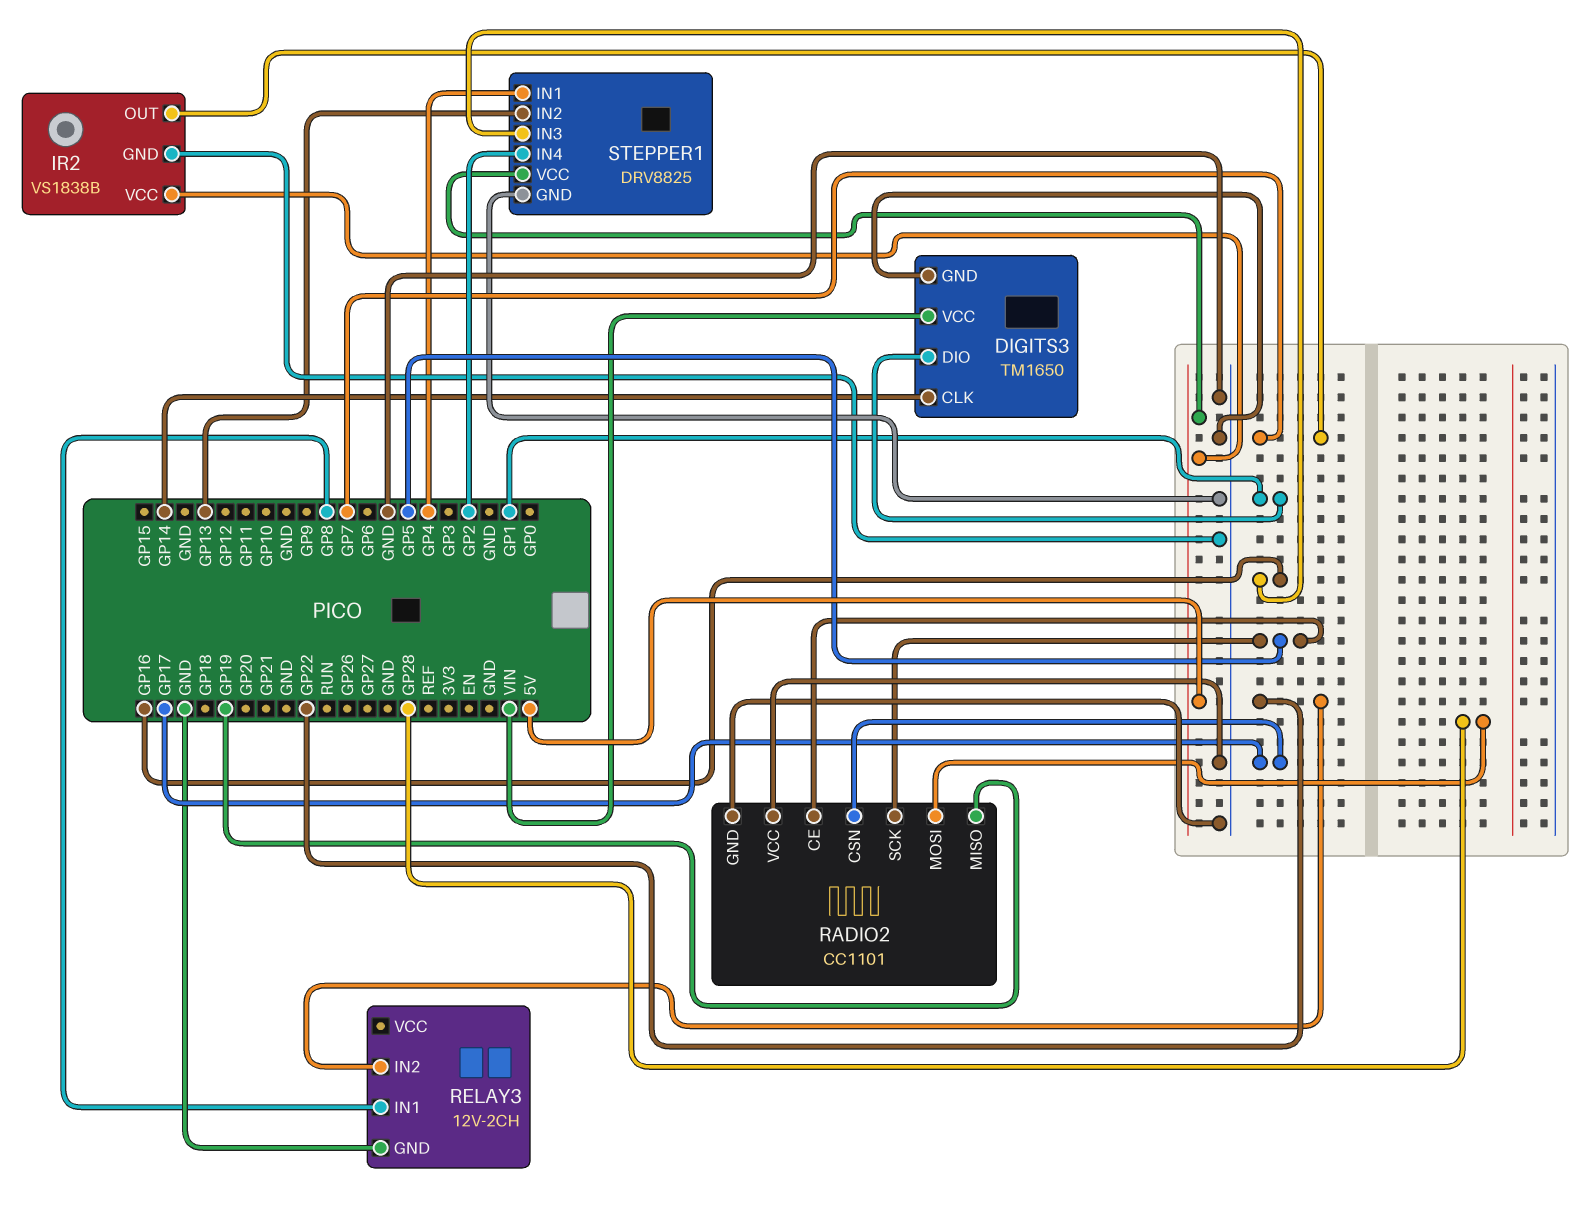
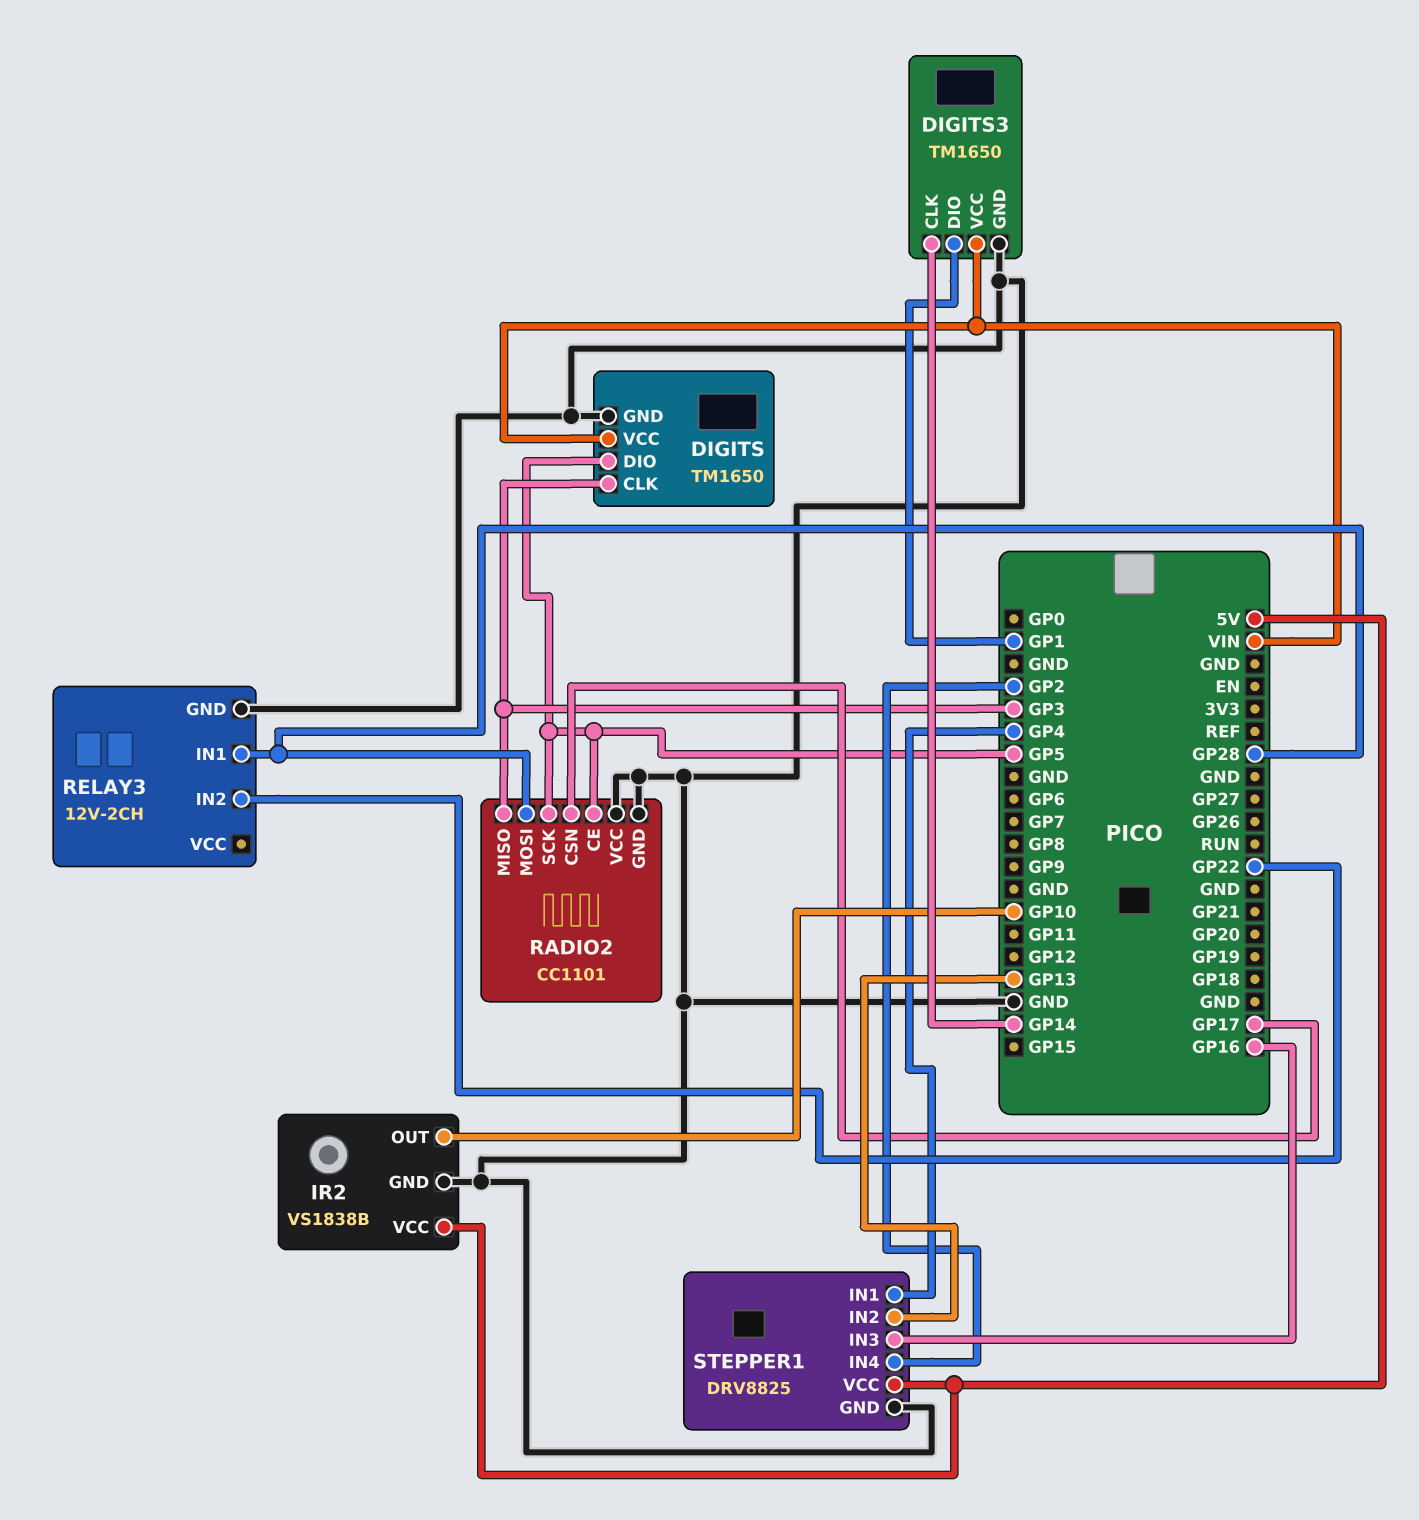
DIGITS: none -> TM1650
DIGITS pin CLK: none -> GP3
DIGITS pin DIO: none -> GP5
DIGITS pin GND: none -> GND
DIGITS pin VCC: none -> VIN
IR2 pin OUT: GP7 -> GP10
RADIO2 pin MISO: GP19 -> GP3
RELAY3 pin IN1: GP8 -> GP28

